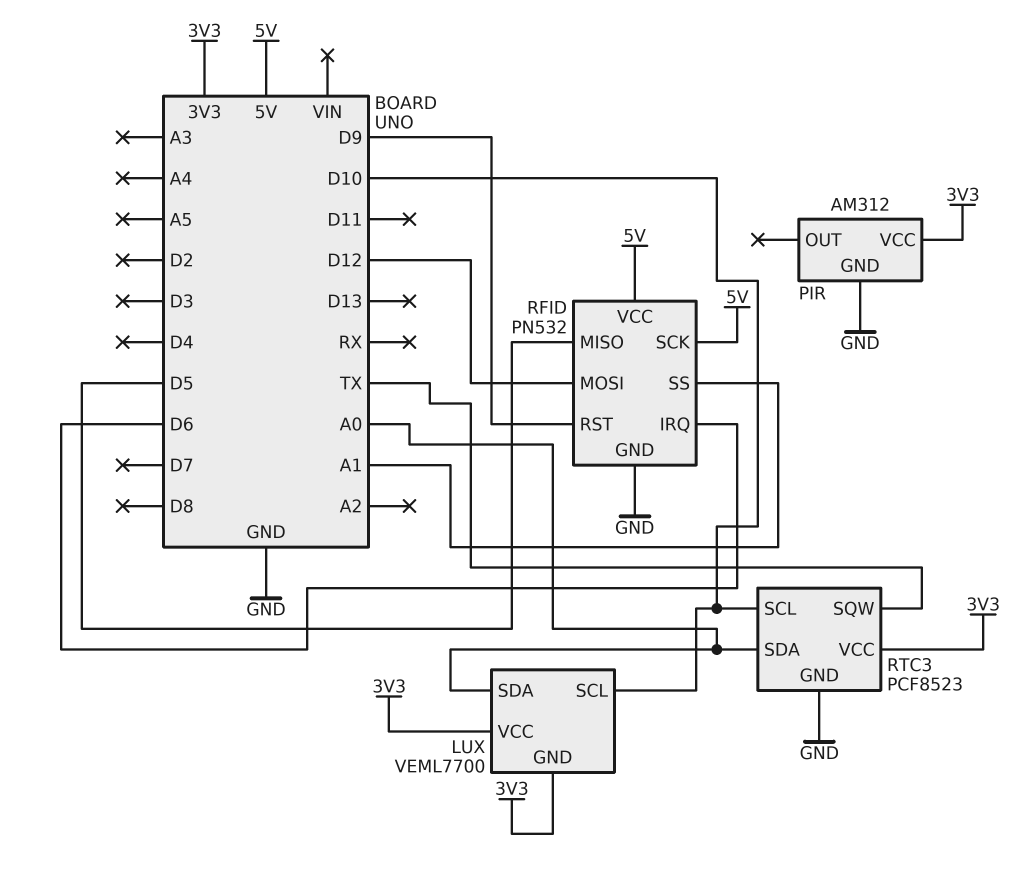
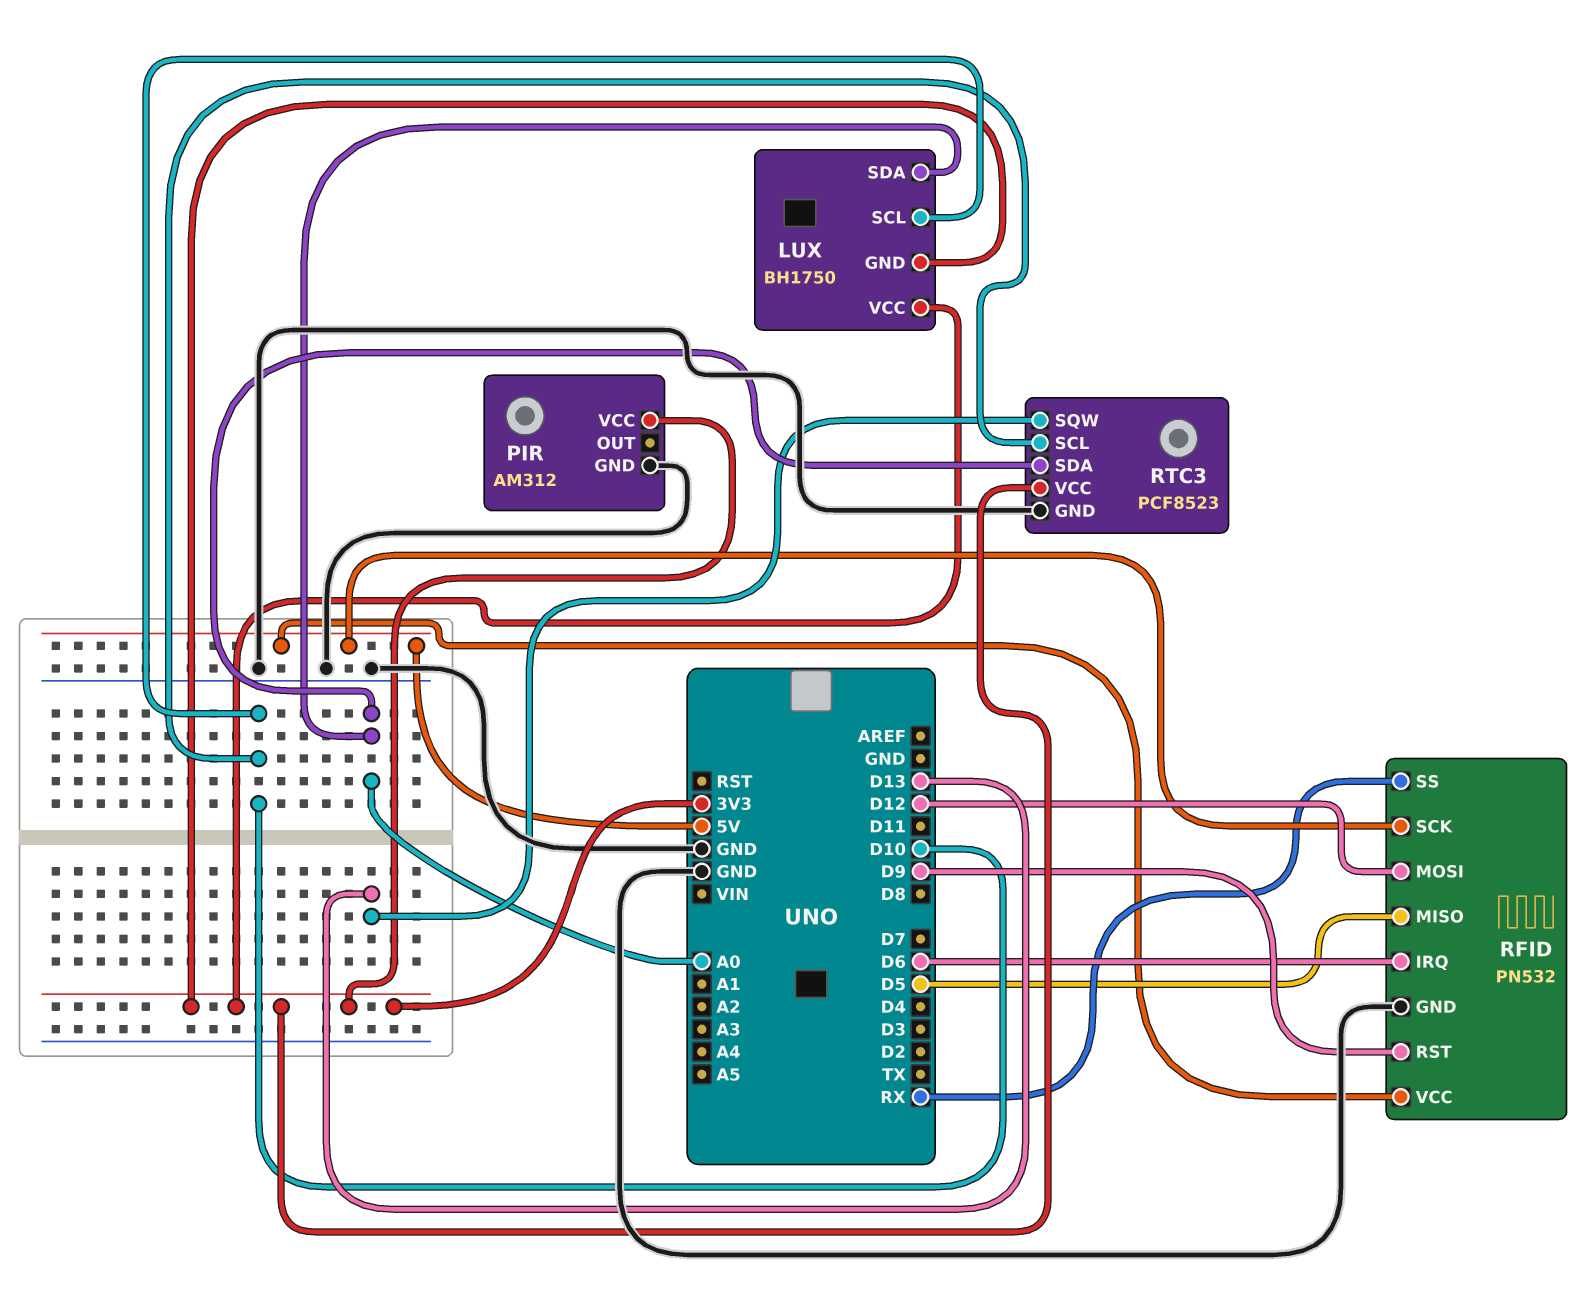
LUX: VEML7700 -> BH1750
RFID pin SS: A1 -> RX
RTC3 pin SQW: TX -> D13

